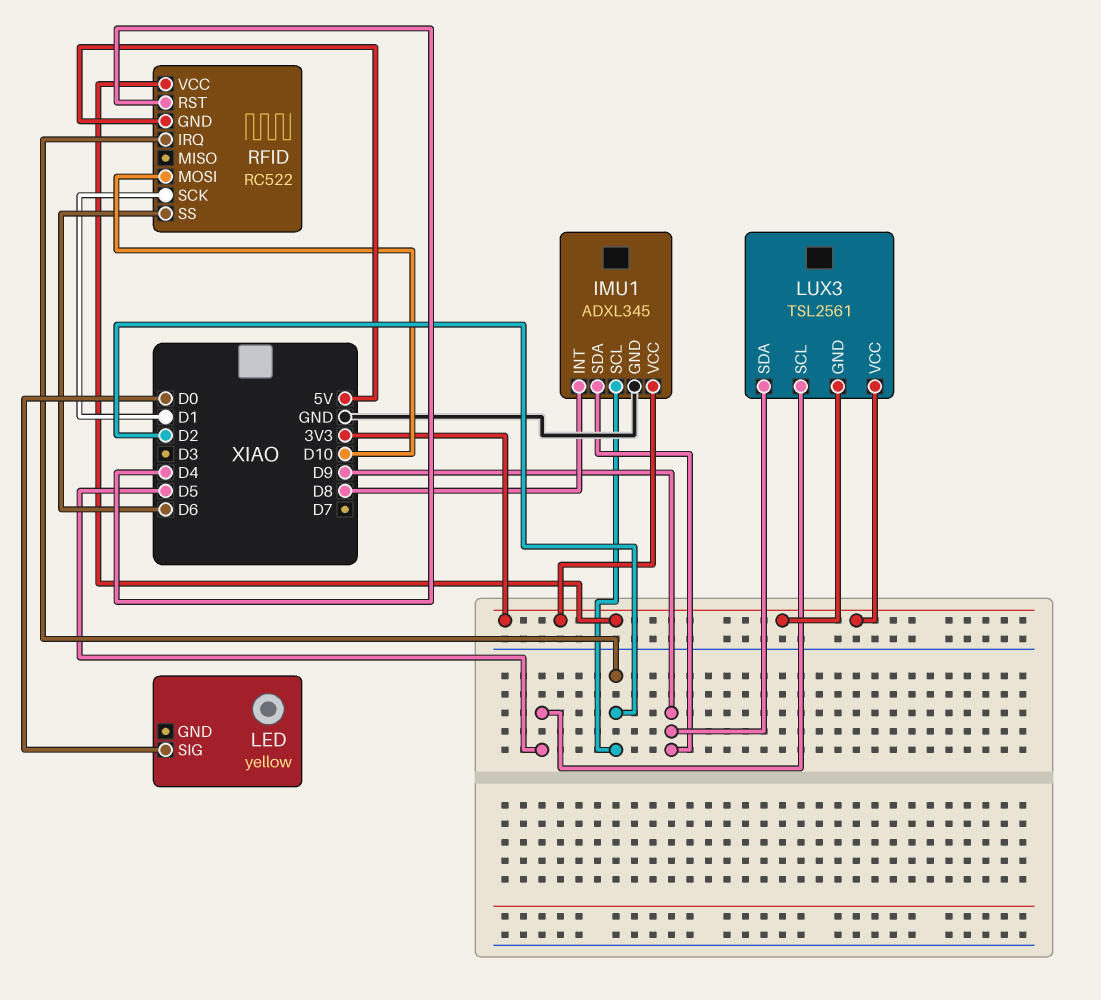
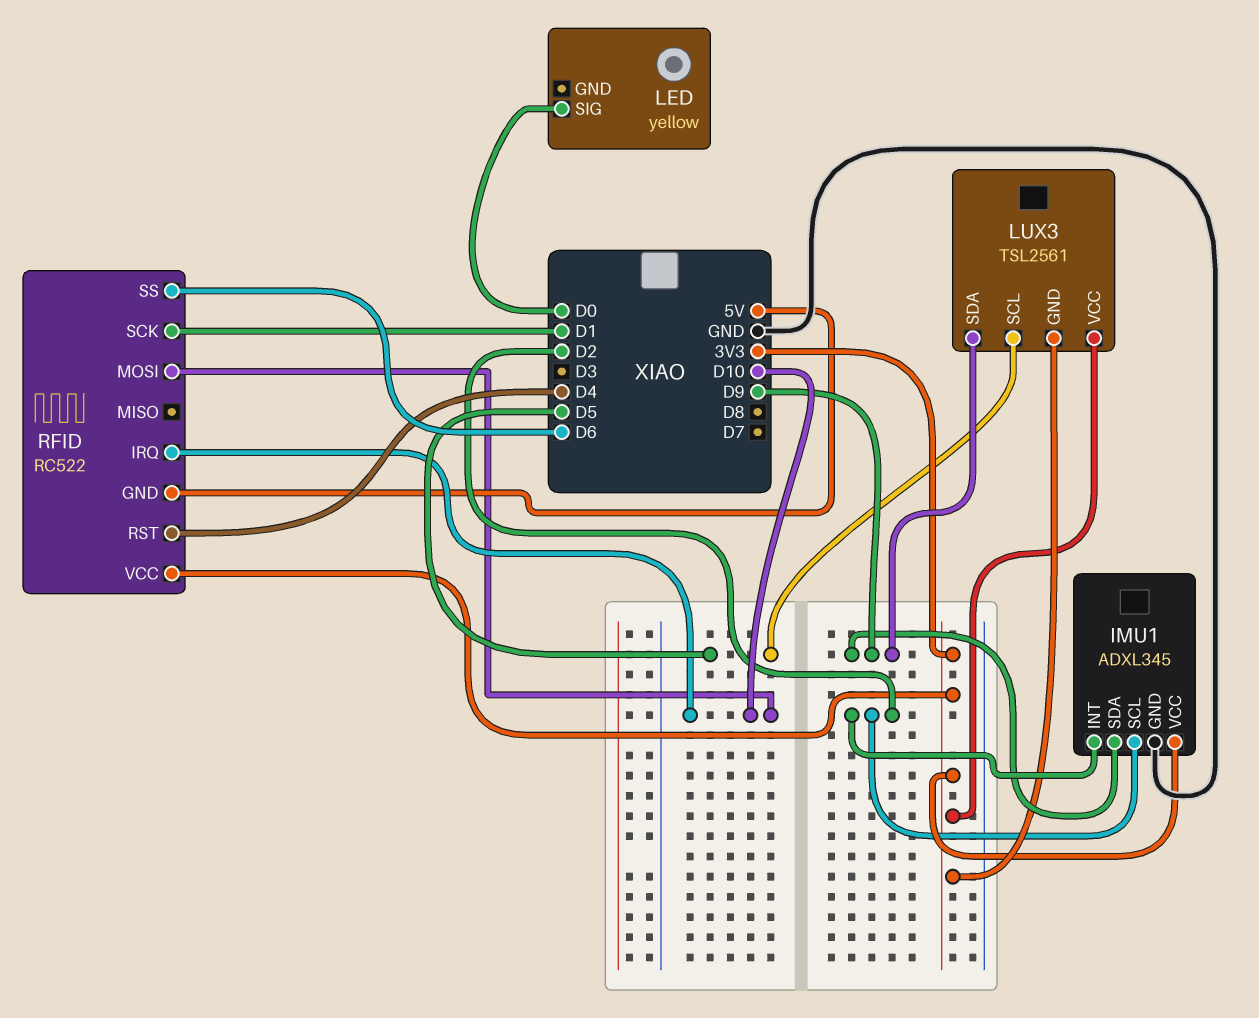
IMU1 pin INT: D8 -> D2
RFID pin IRQ: D2 -> D10

